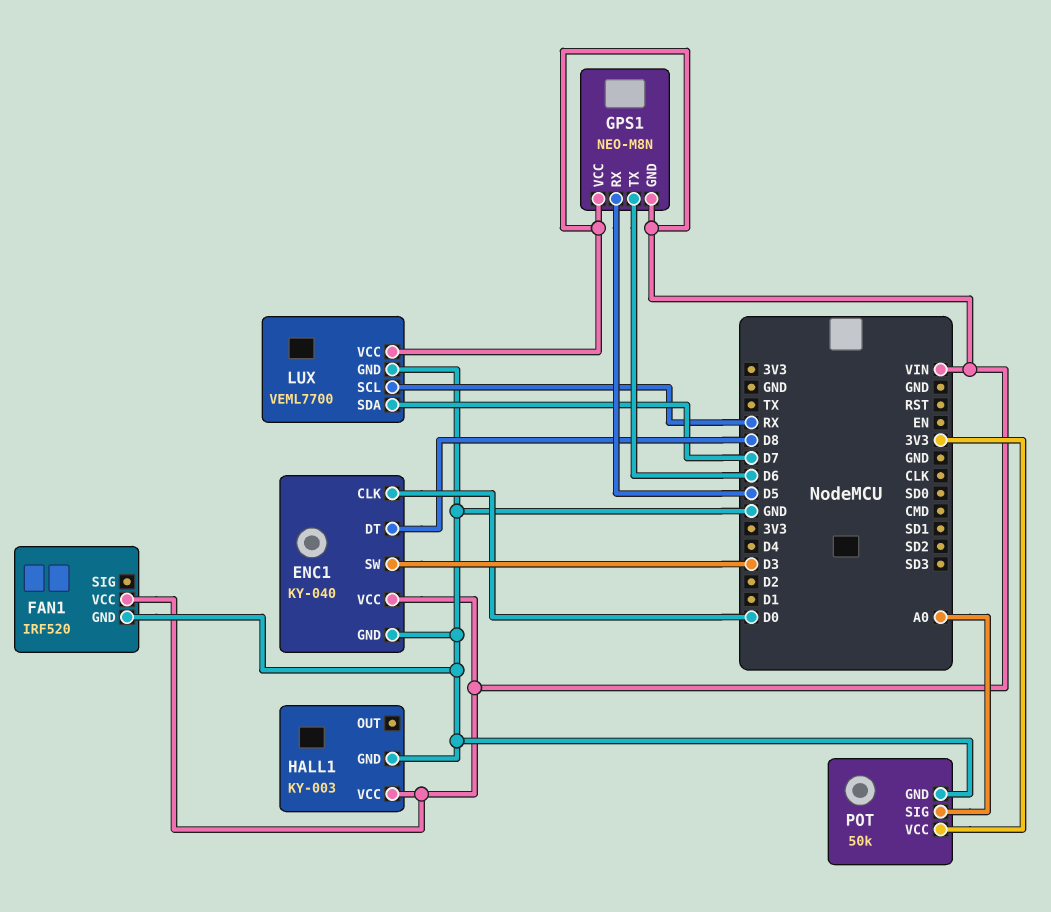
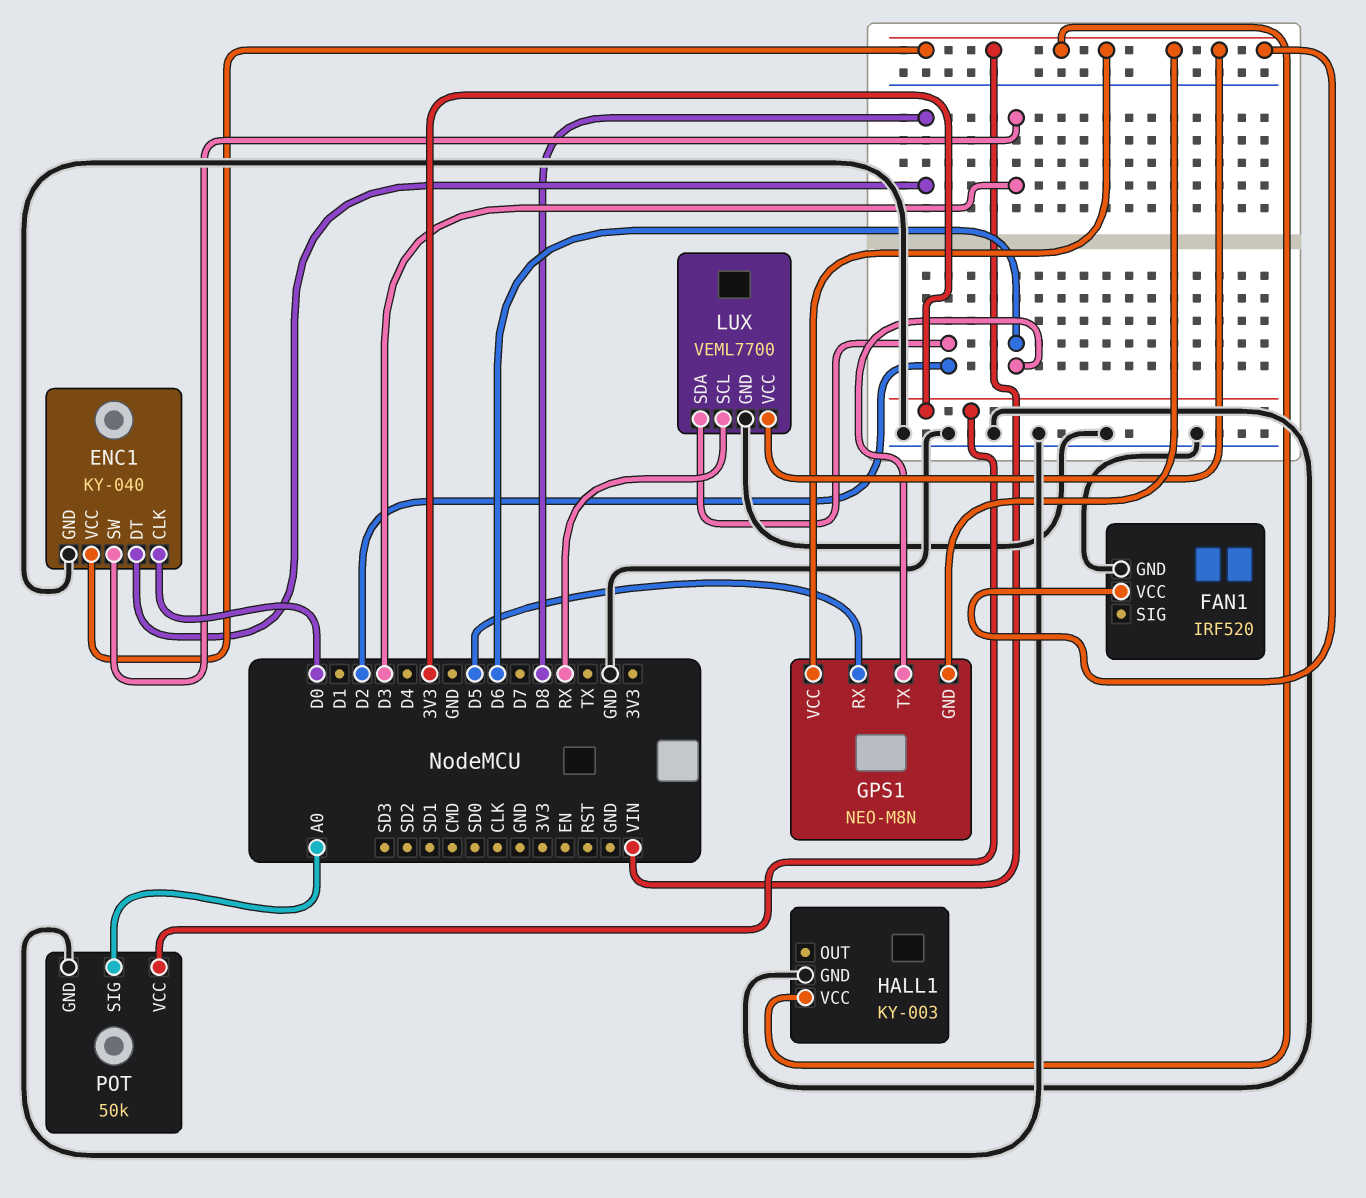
LUX pin SDA: D7 -> D2

